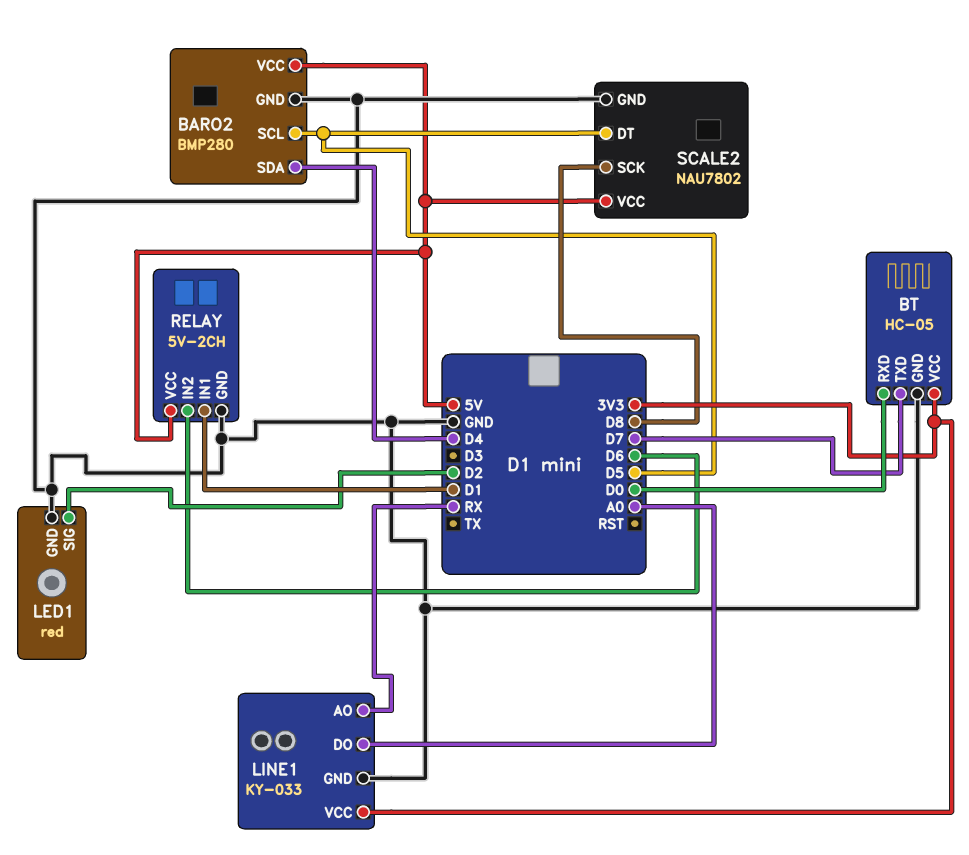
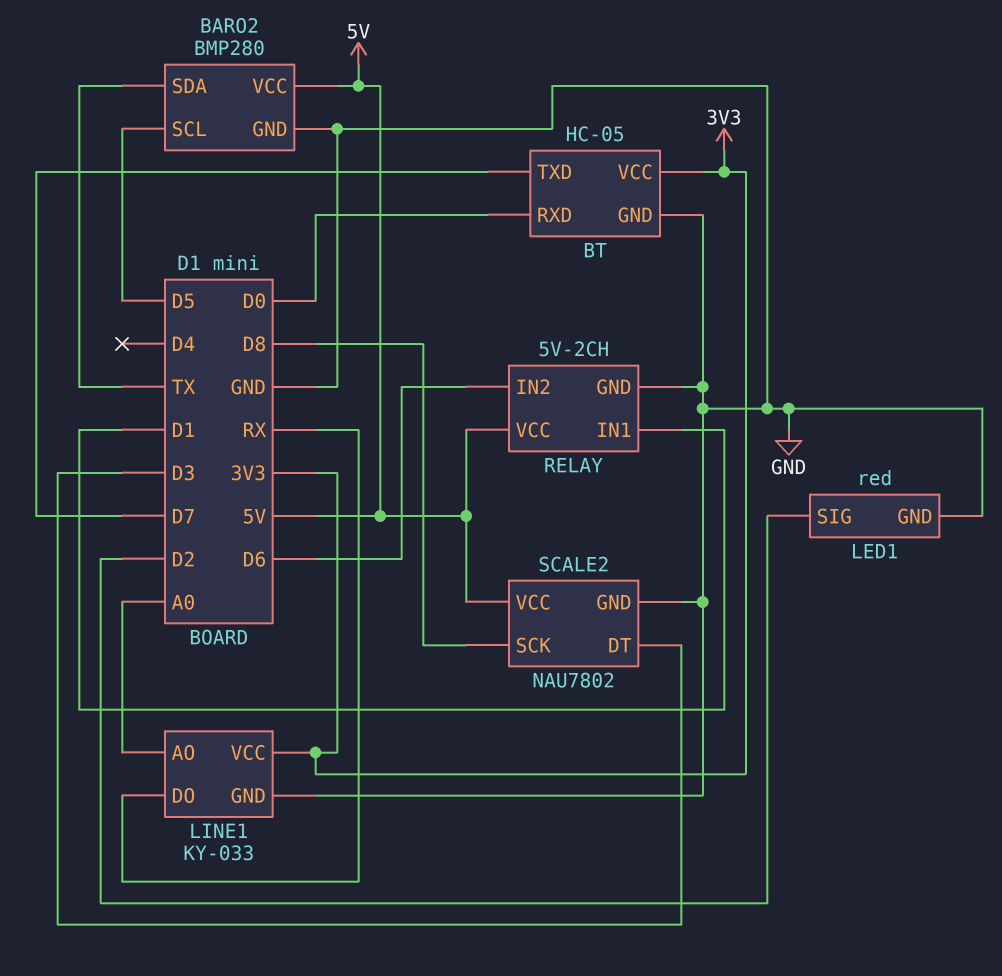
BARO2 pin SDA: D4 -> TX
LINE1 pin AO: RX -> A0
LINE1 pin DO: A0 -> RX
SCALE2 pin DT: D5 -> D3

